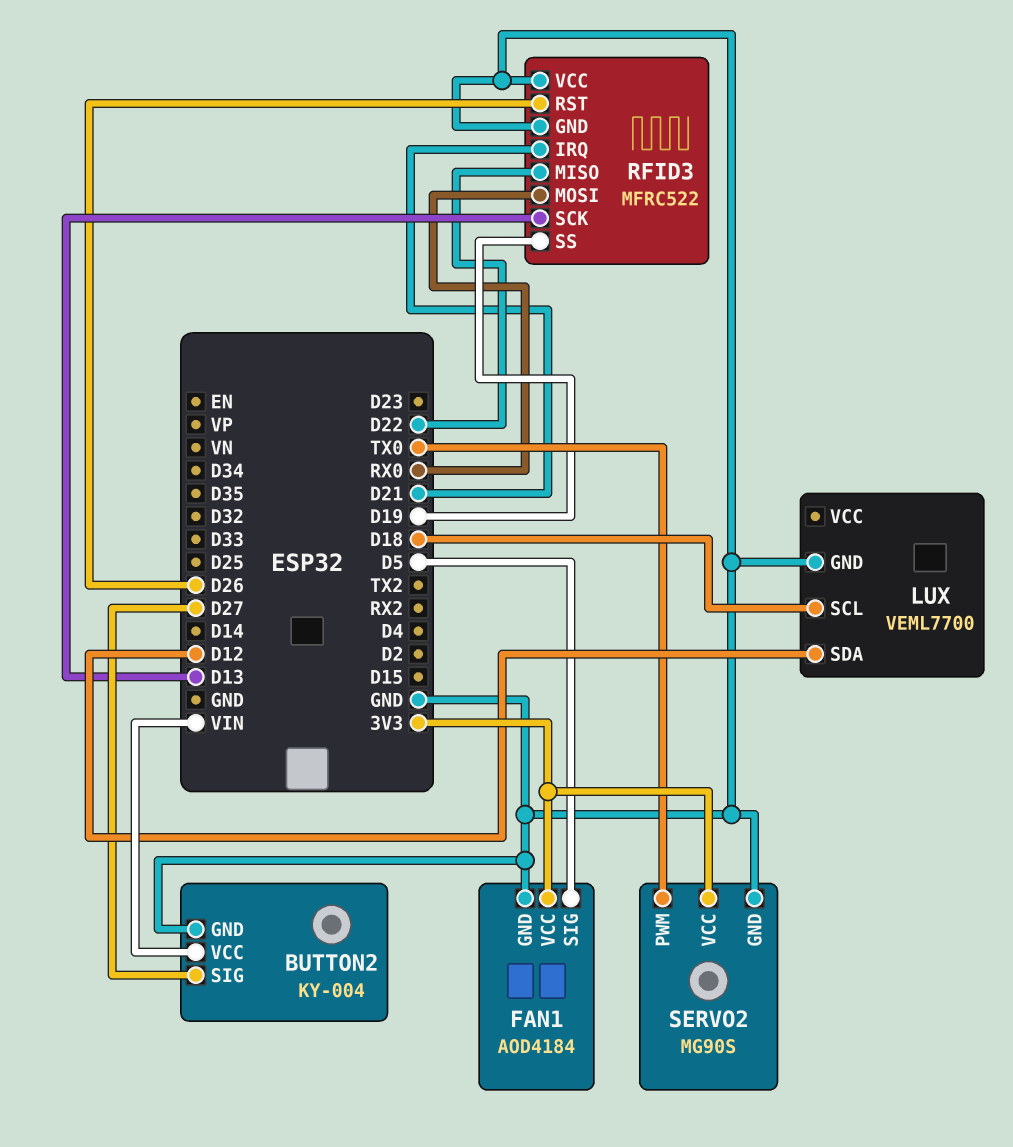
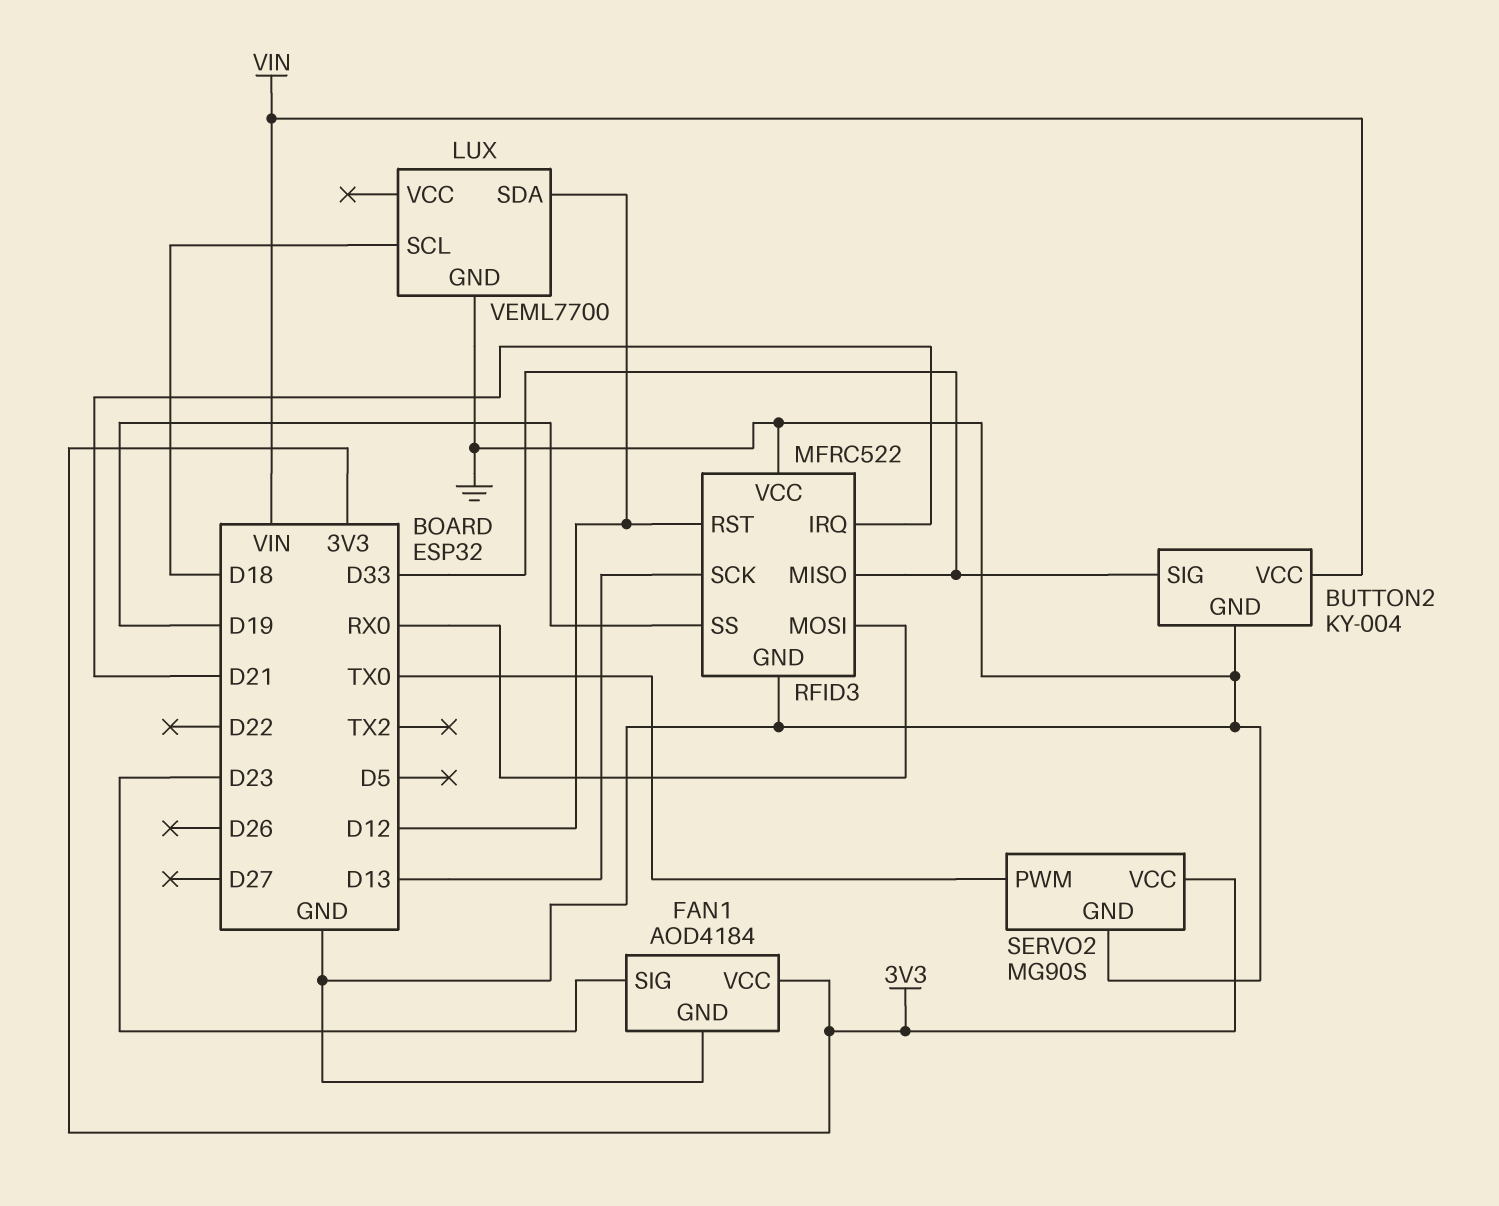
BUTTON2 pin SIG: D27 -> D33
FAN1 pin SIG: D5 -> D23
RFID3 pin MISO: D22 -> D33
RFID3 pin RST: D26 -> D12

